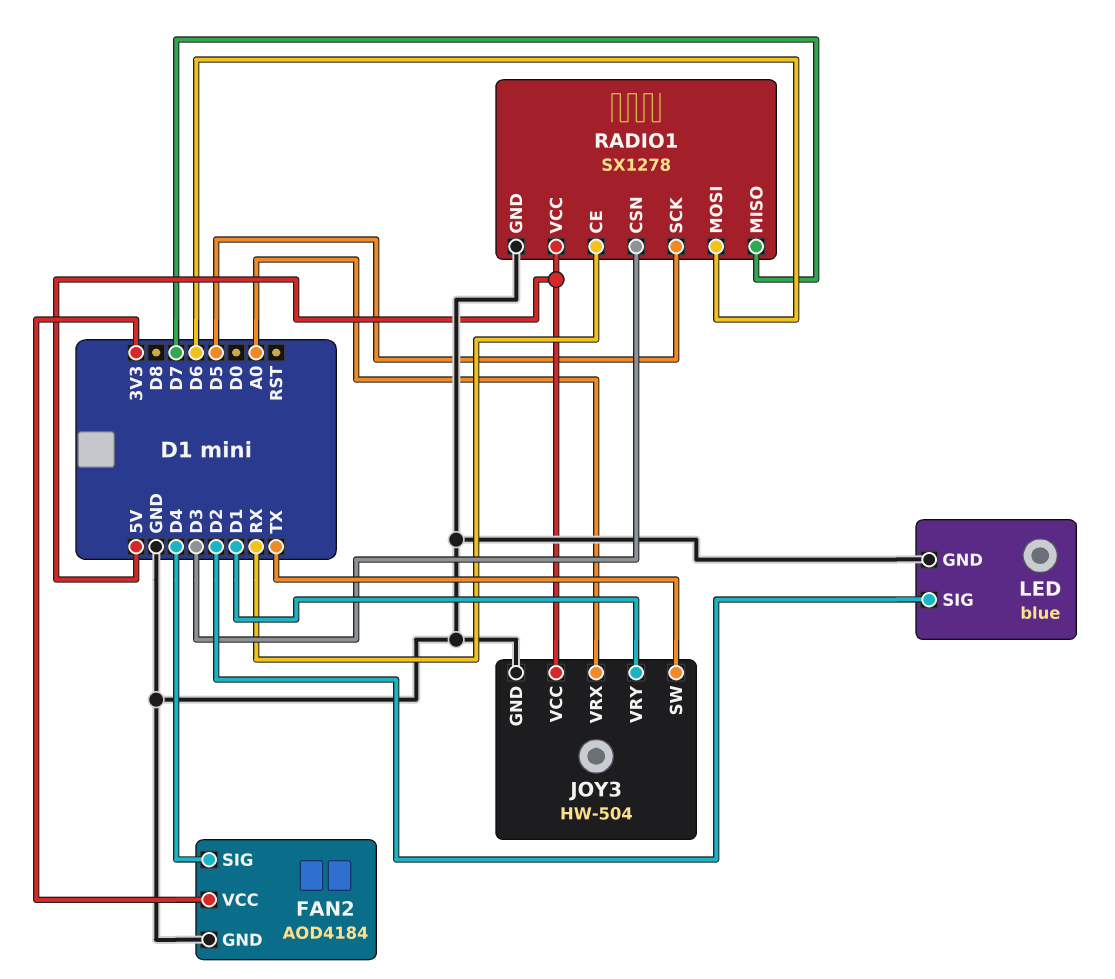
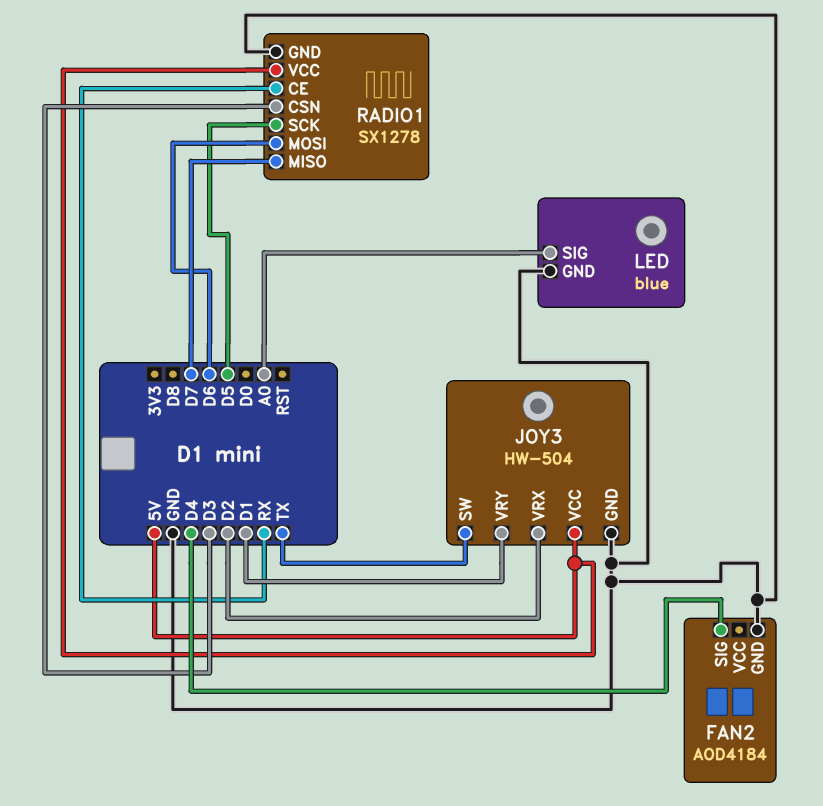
FAN2 pin VCC: 3V3 -> none
JOY3 pin VRX: A0 -> D2
LED pin SIG: D2 -> A0

